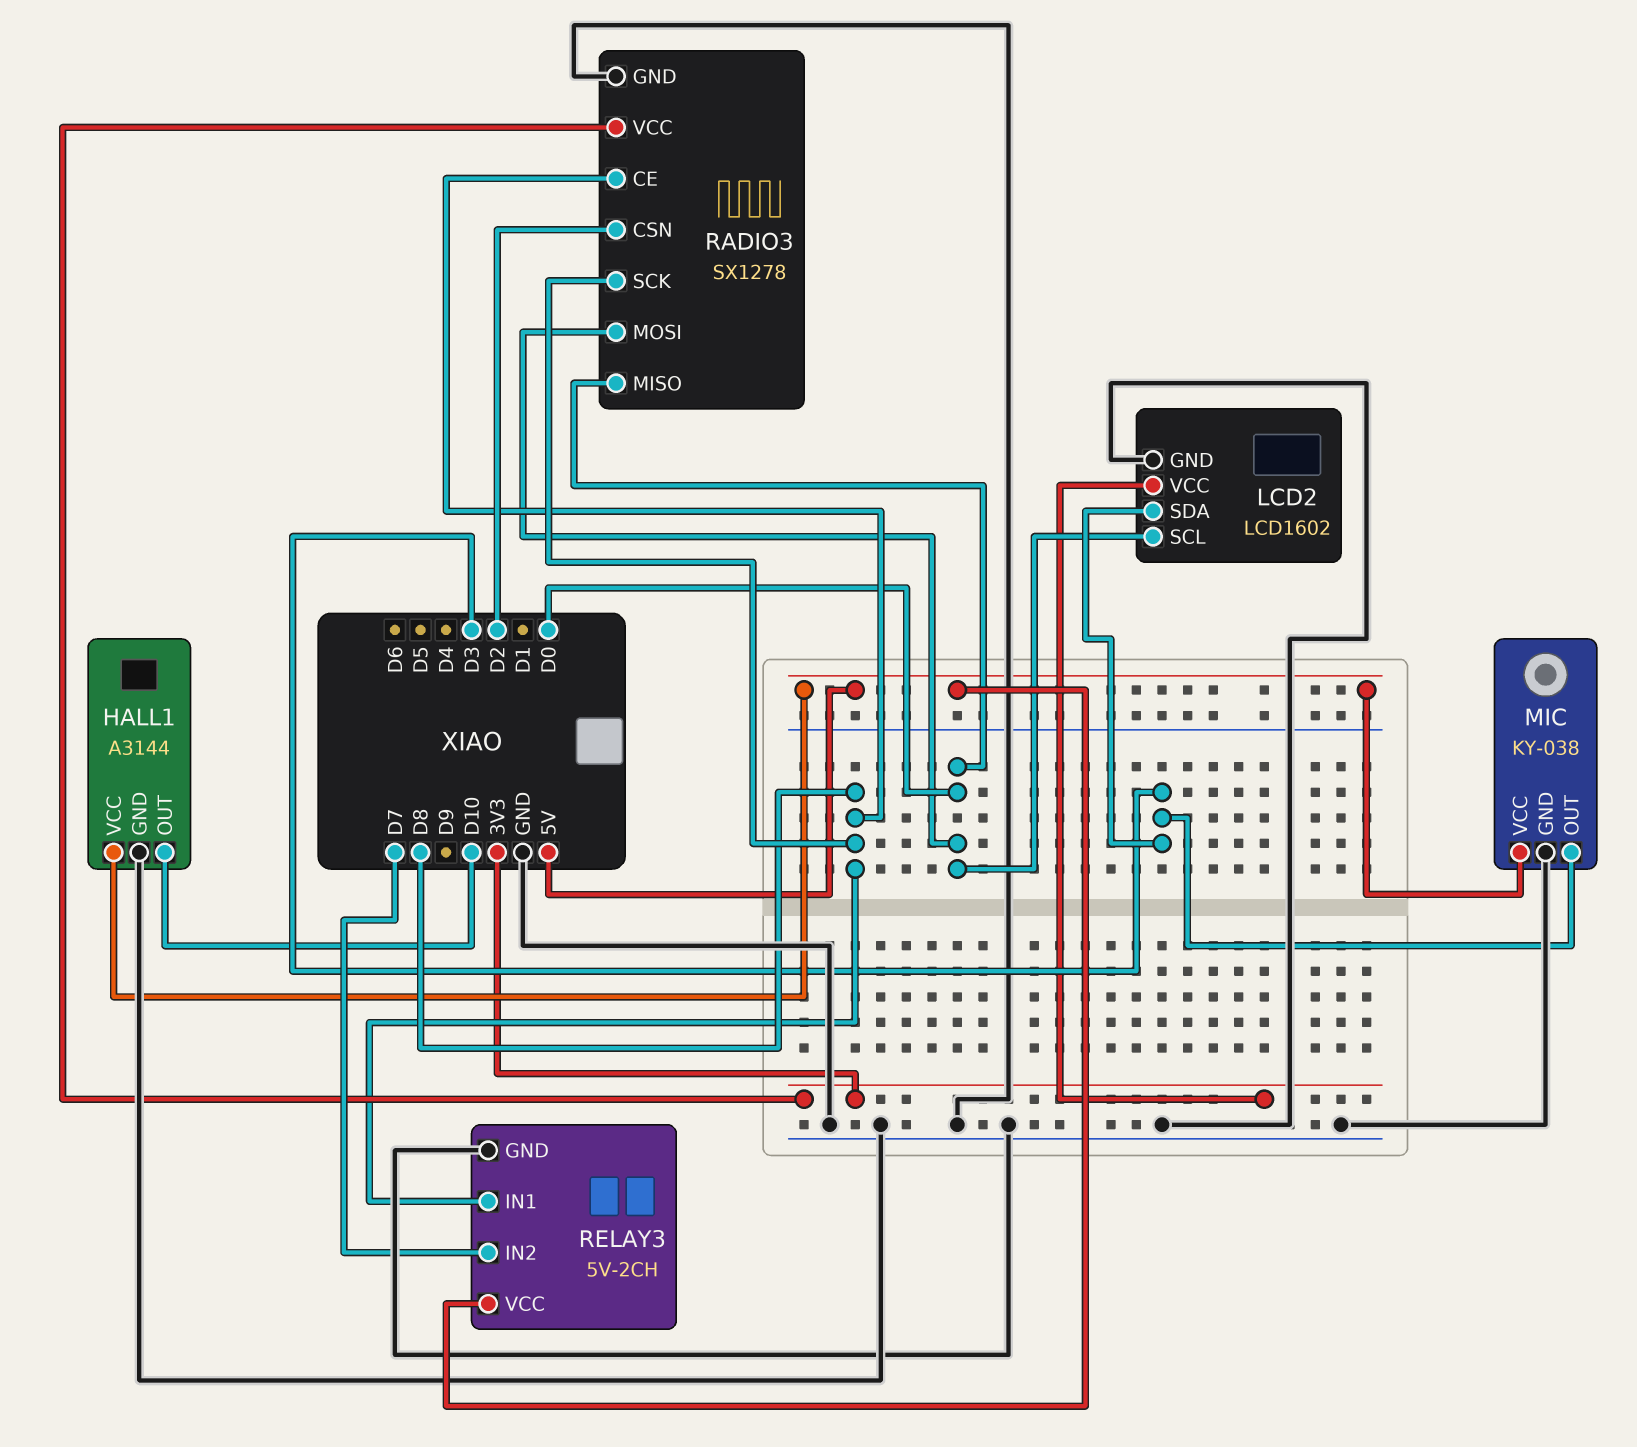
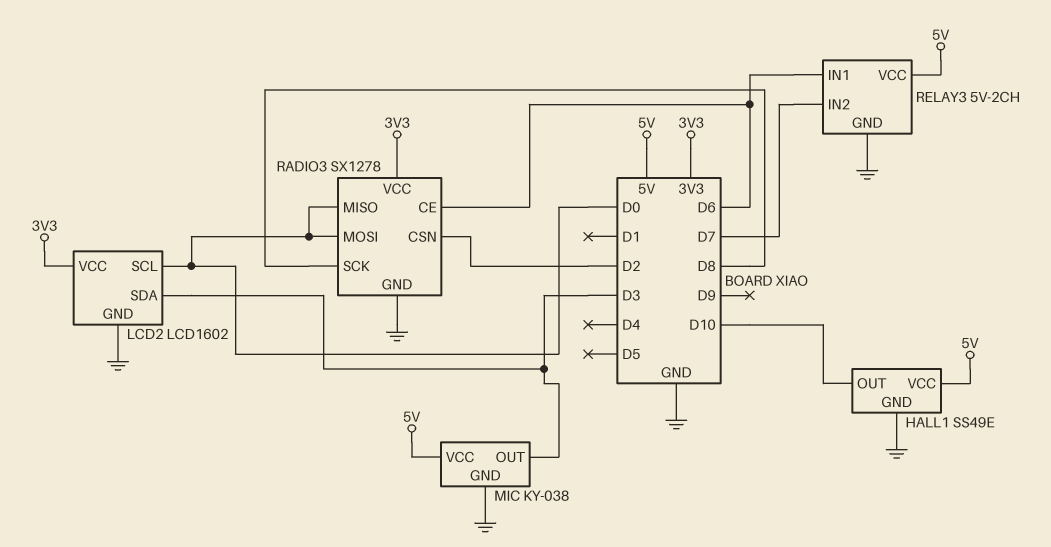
HALL1: A3144 -> SS49E
RADIO3 pin CE: D8 -> D6
RELAY3 pin IN1: D8 -> D6

